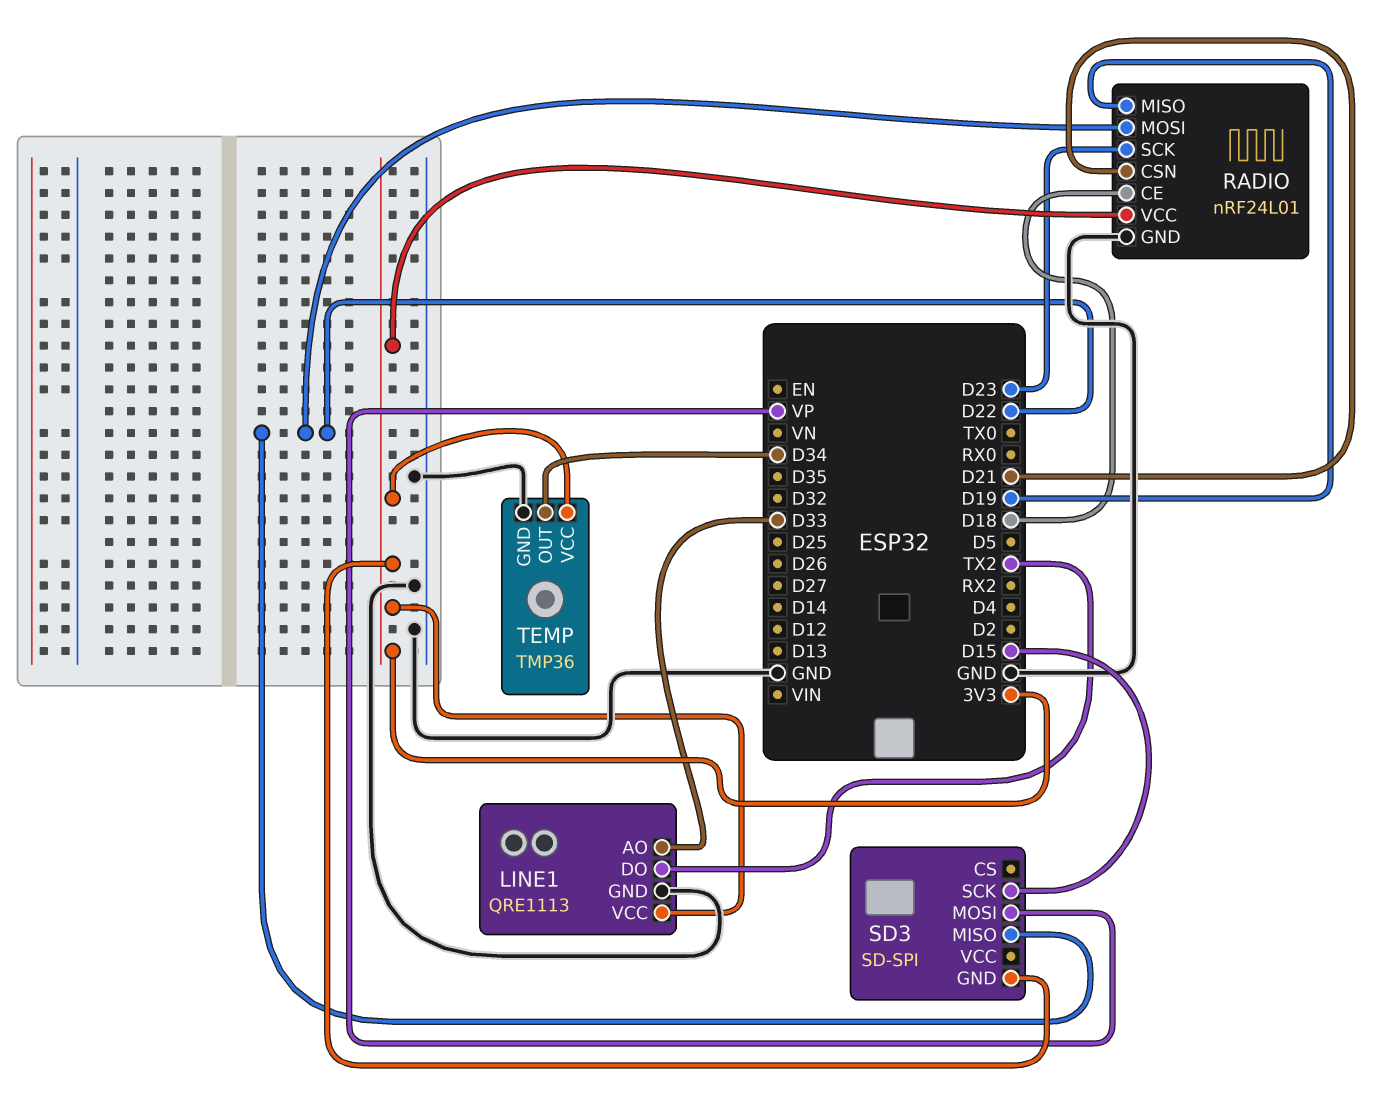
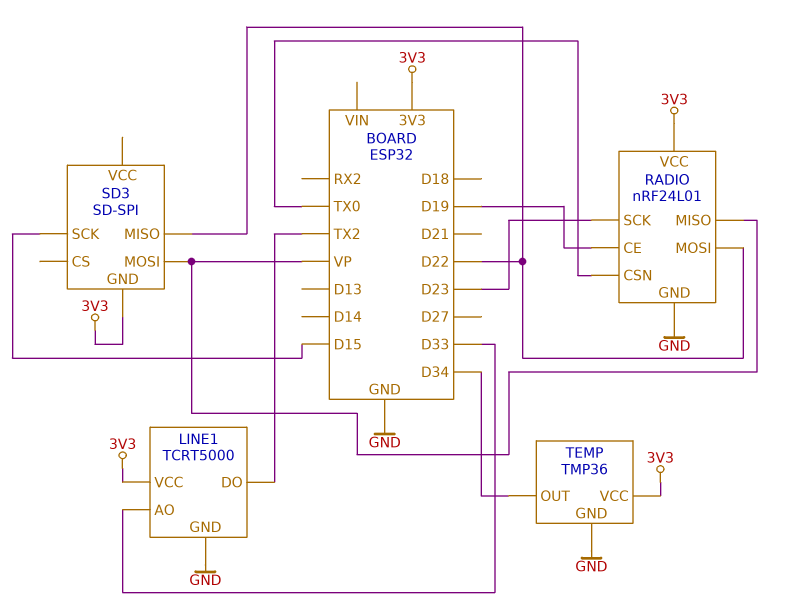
LINE1: QRE1113 -> TCRT5000
RADIO pin CE: D18 -> D19
RADIO pin CSN: D21 -> TX0
RADIO pin MISO: D19 -> VP

